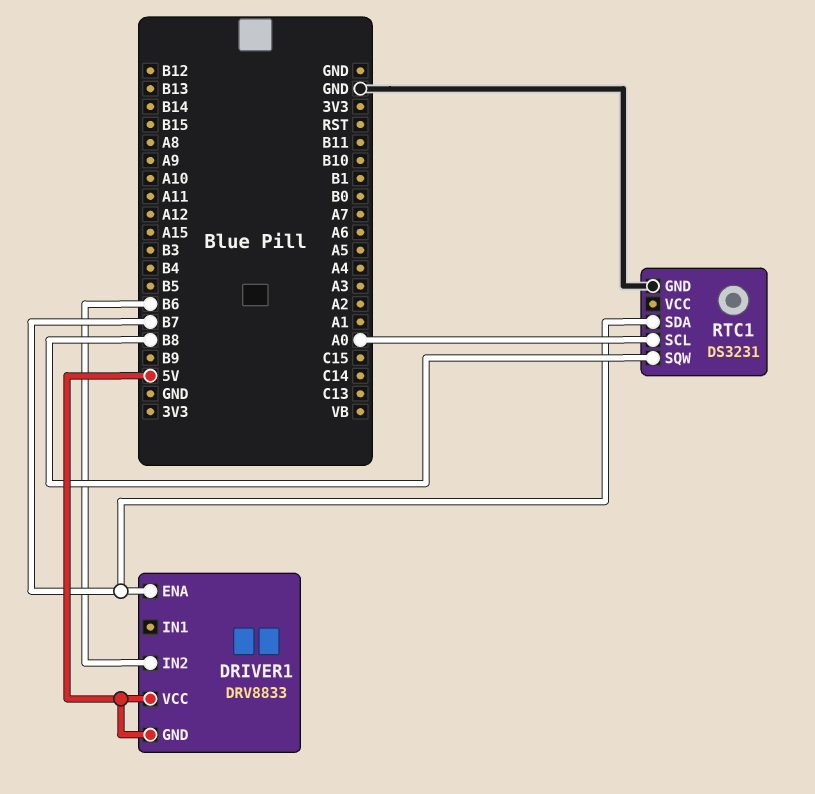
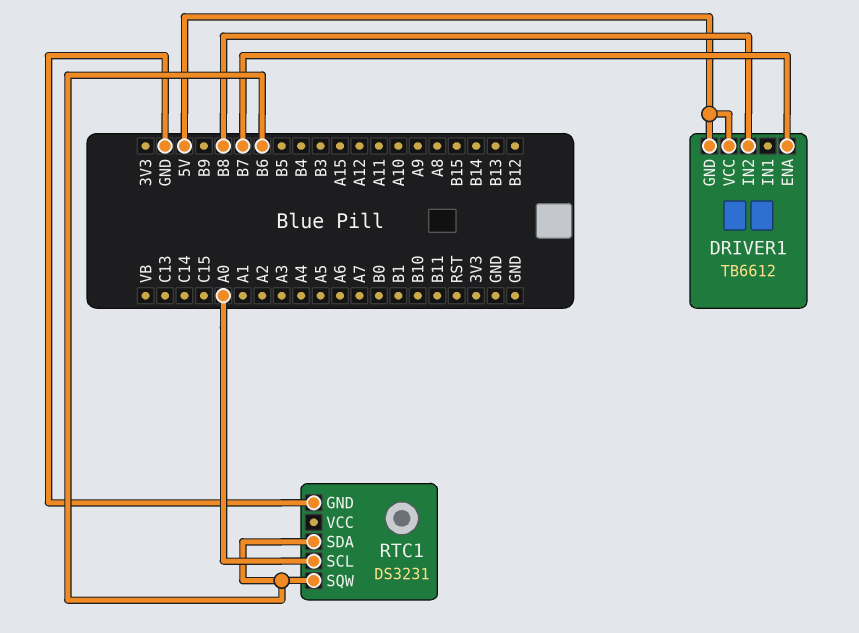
DRIVER1: DRV8833 -> TB6612
DRIVER1 pin IN2: B6 -> B8
RTC1 pin SDA: B7 -> B6
RTC1 pin SQW: B8 -> B6

